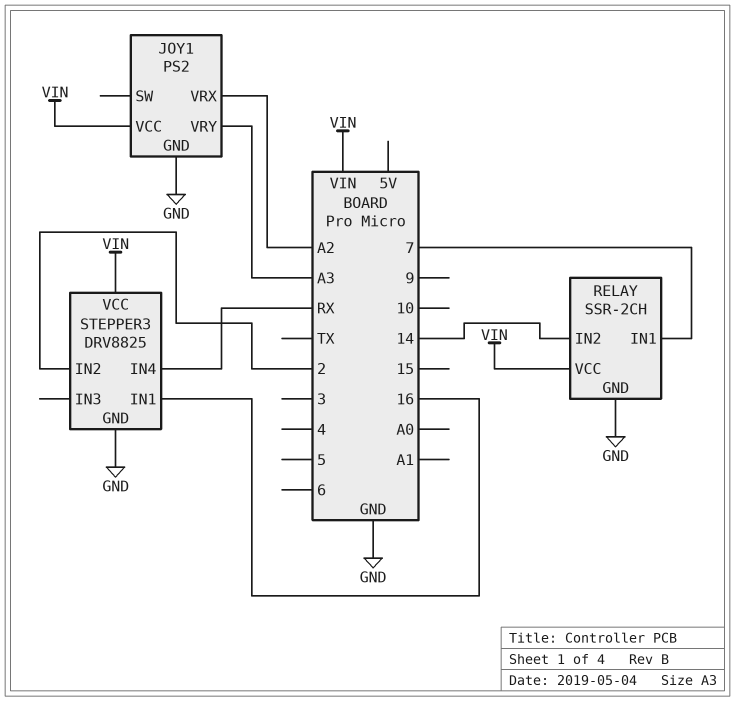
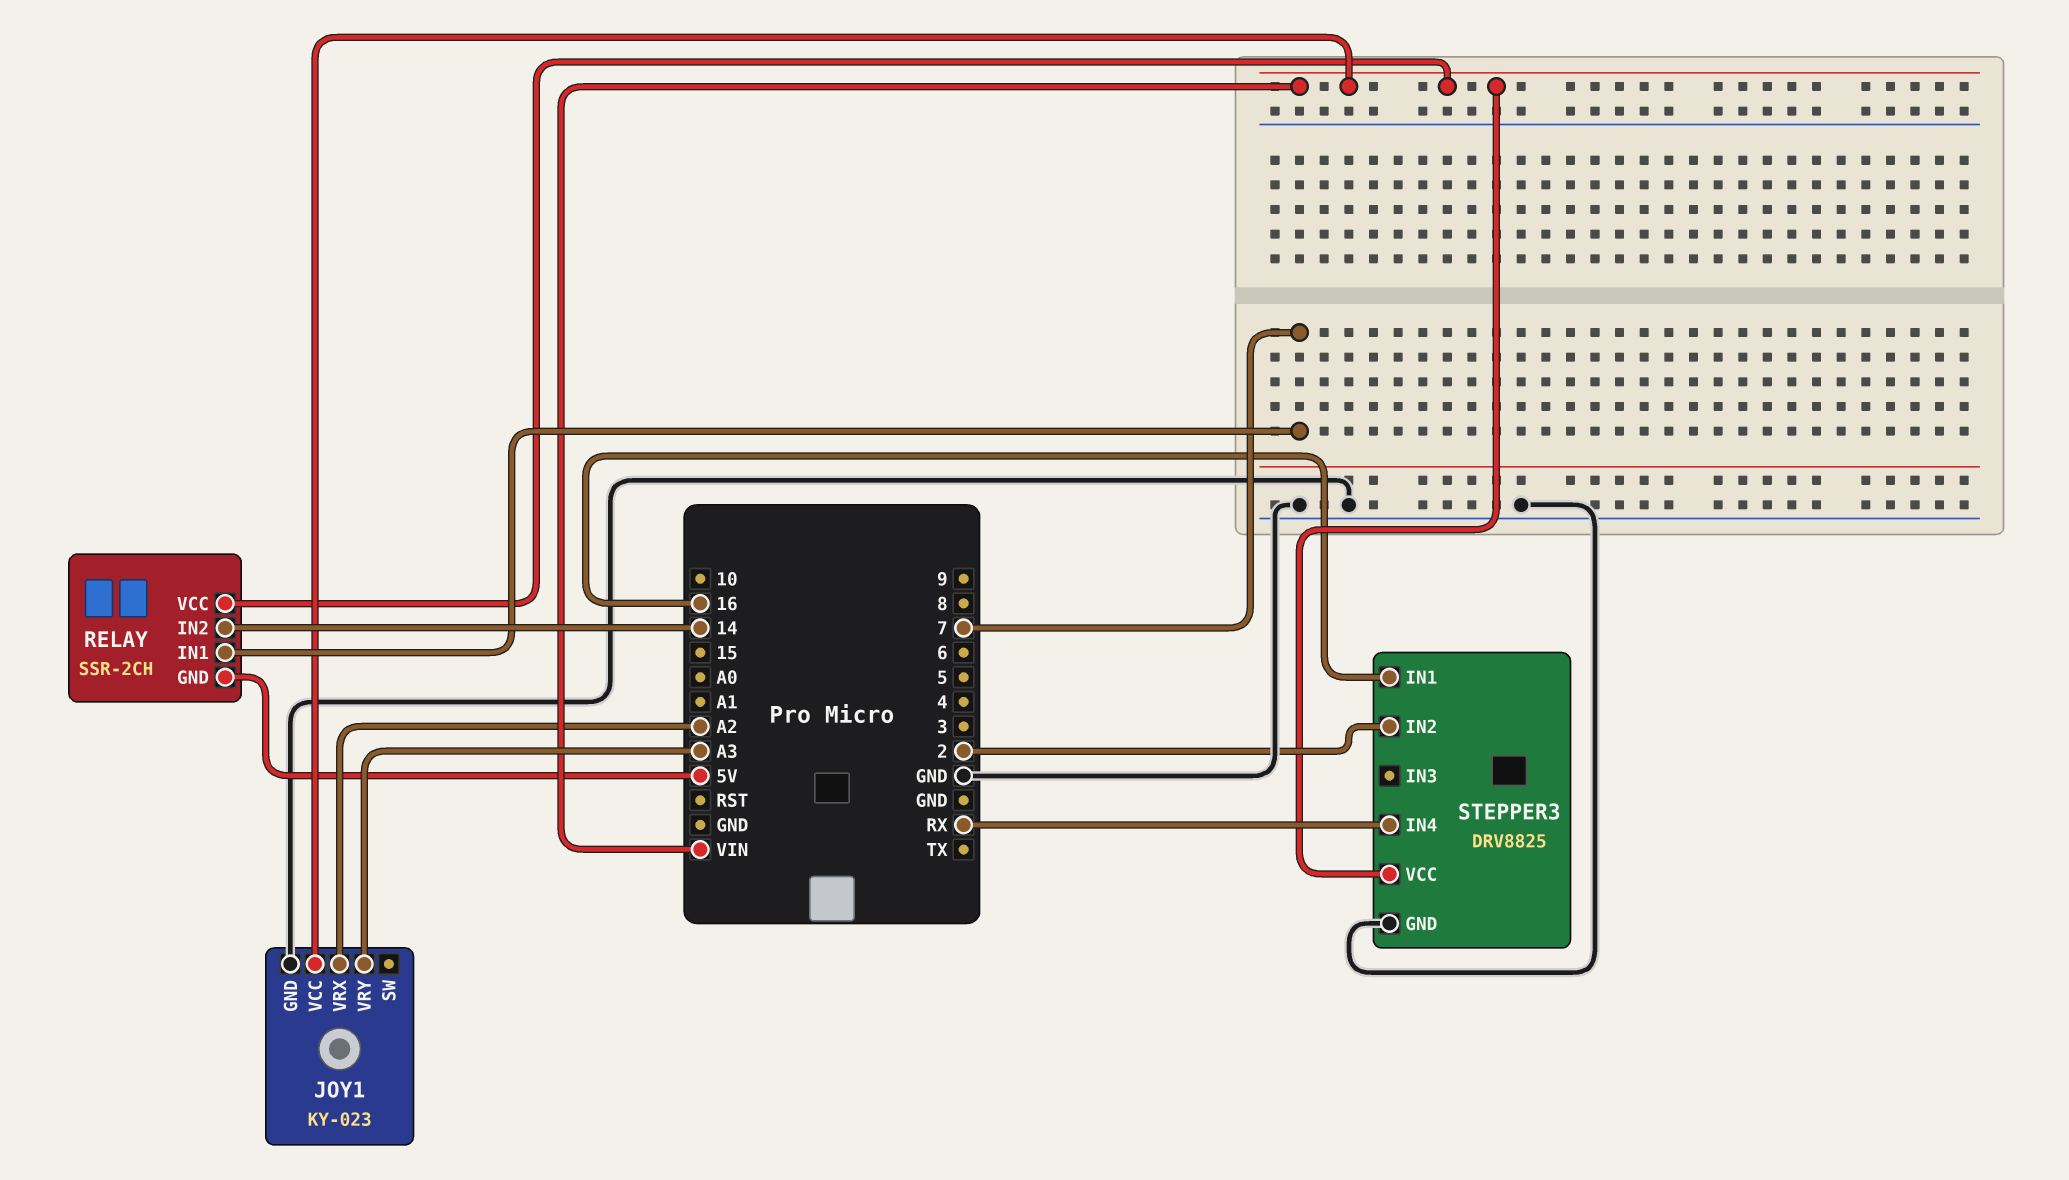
JOY1: PS2 -> KY-023
RELAY pin GND: GND -> 5V

